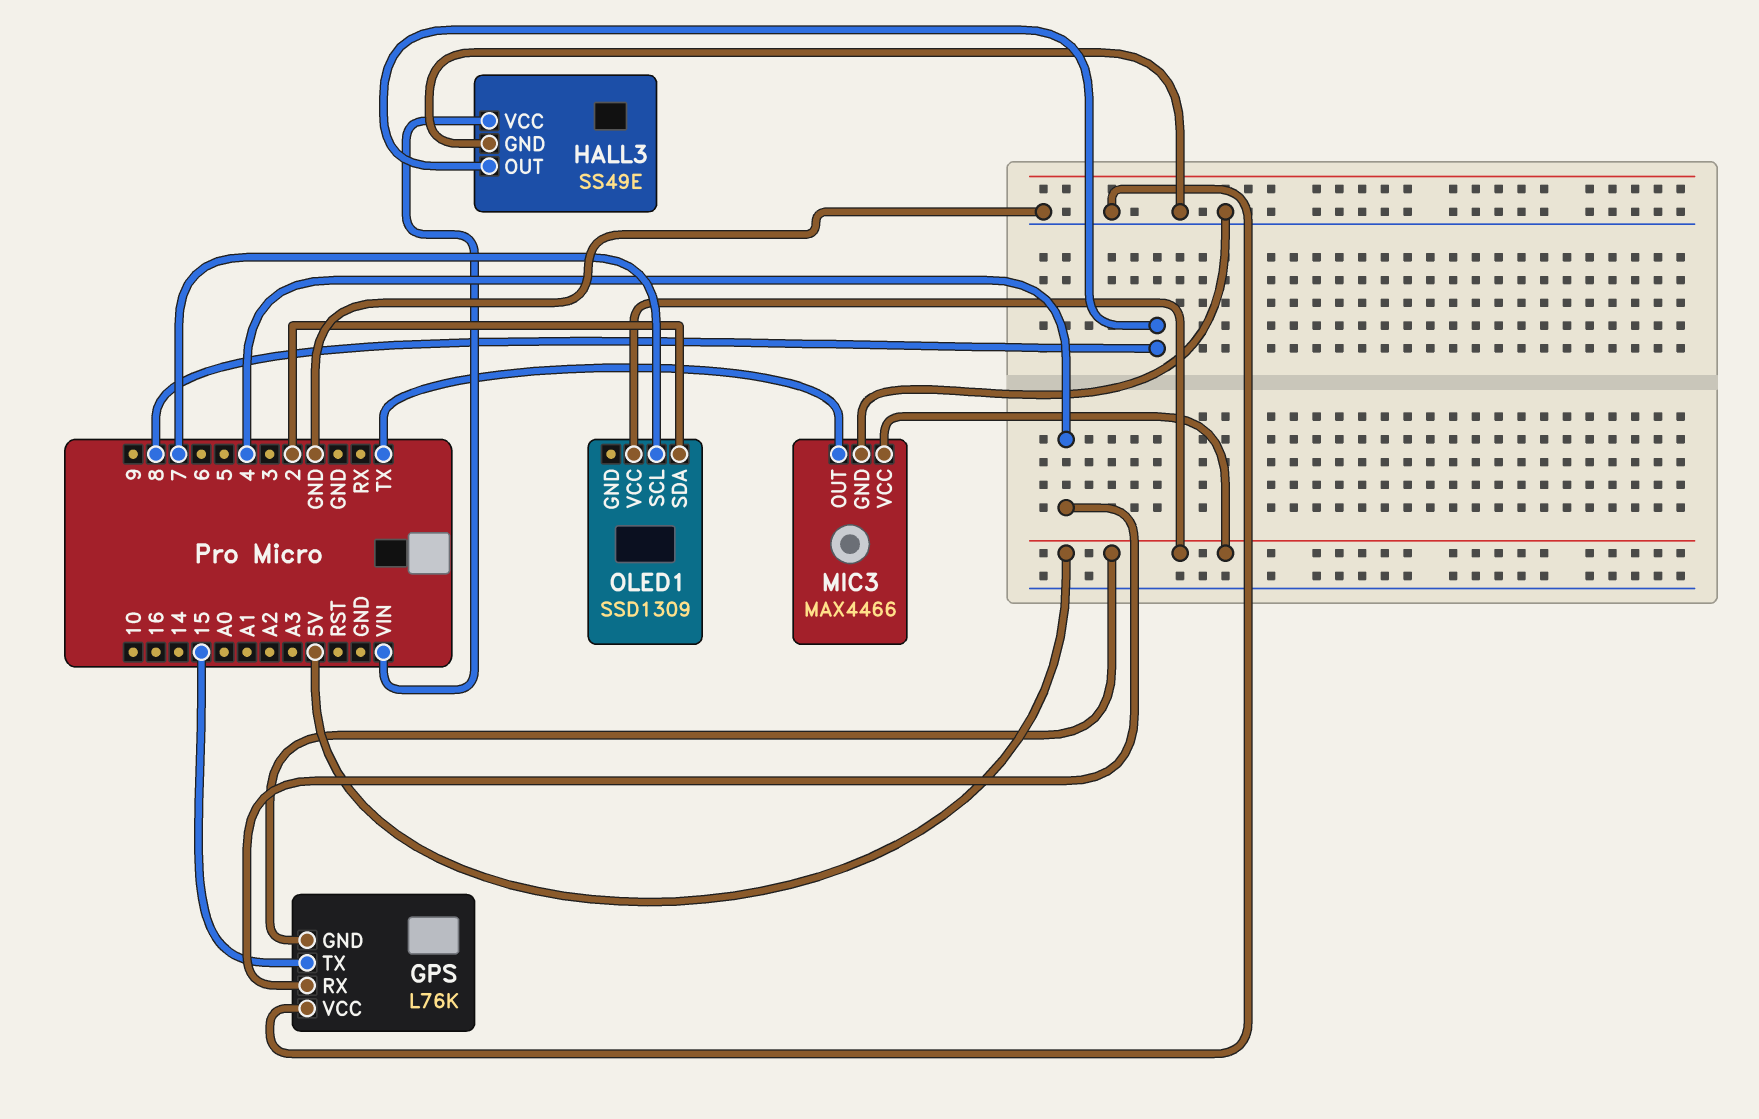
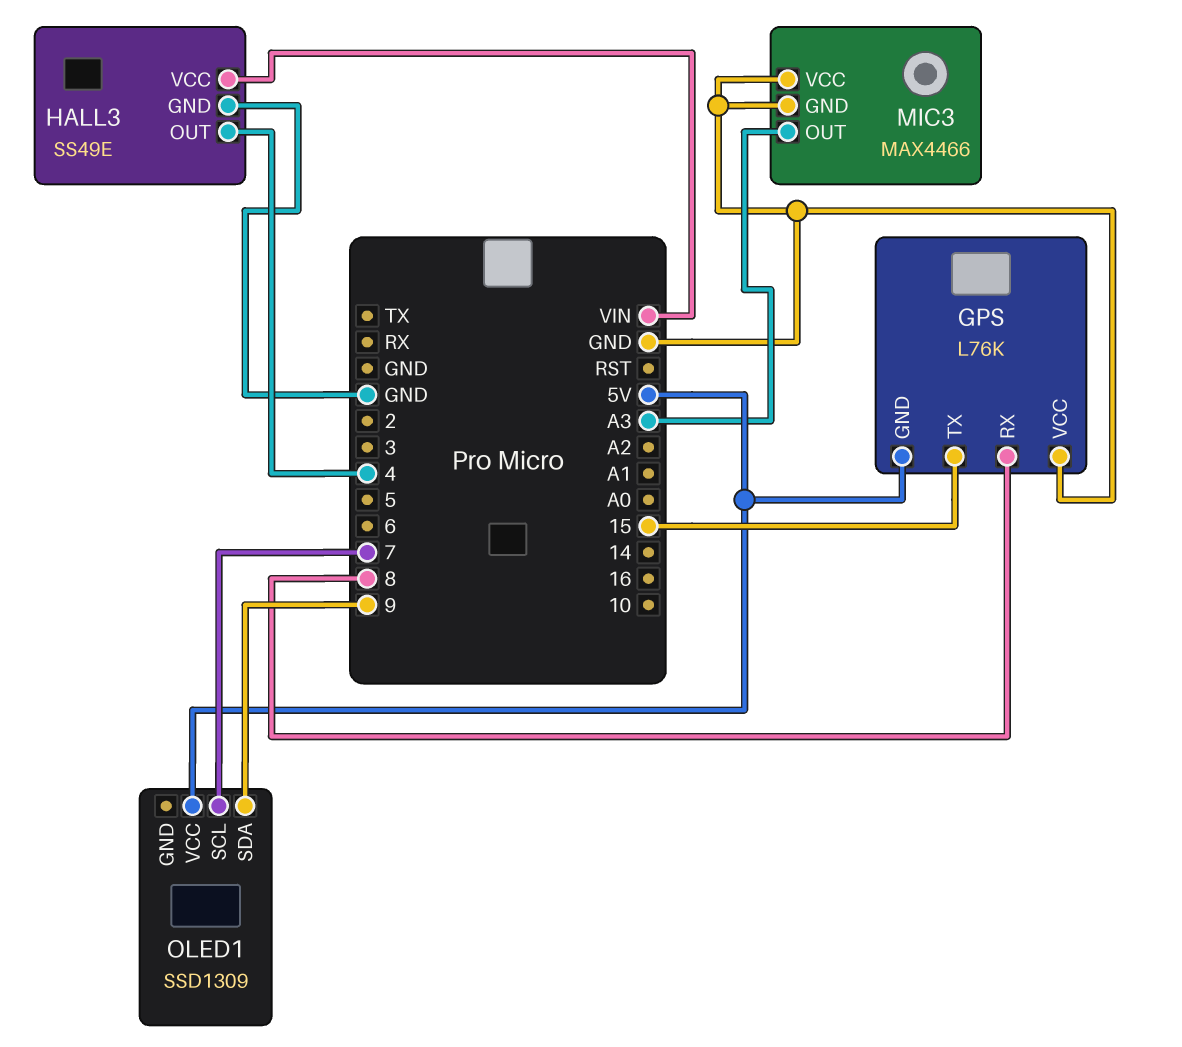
GPS pin RX: 4 -> 8
HALL3 pin OUT: 8 -> 4
MIC3 pin OUT: TX -> A3
MIC3 pin VCC: 5V -> GND
OLED1 pin SDA: 2 -> 9

